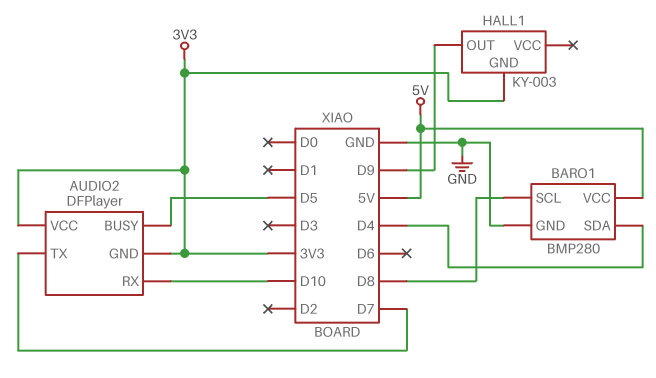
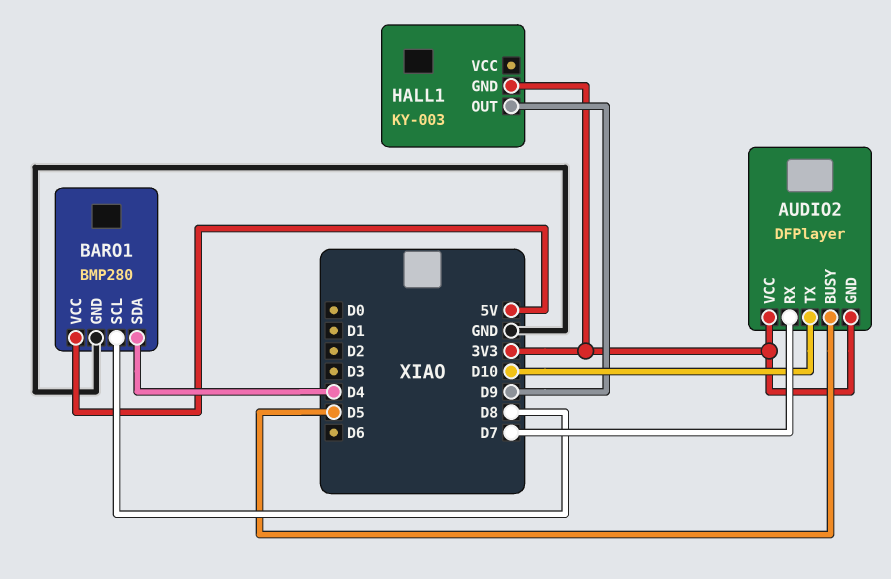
AUDIO2 pin RX: D10 -> D7
AUDIO2 pin TX: D7 -> D10

